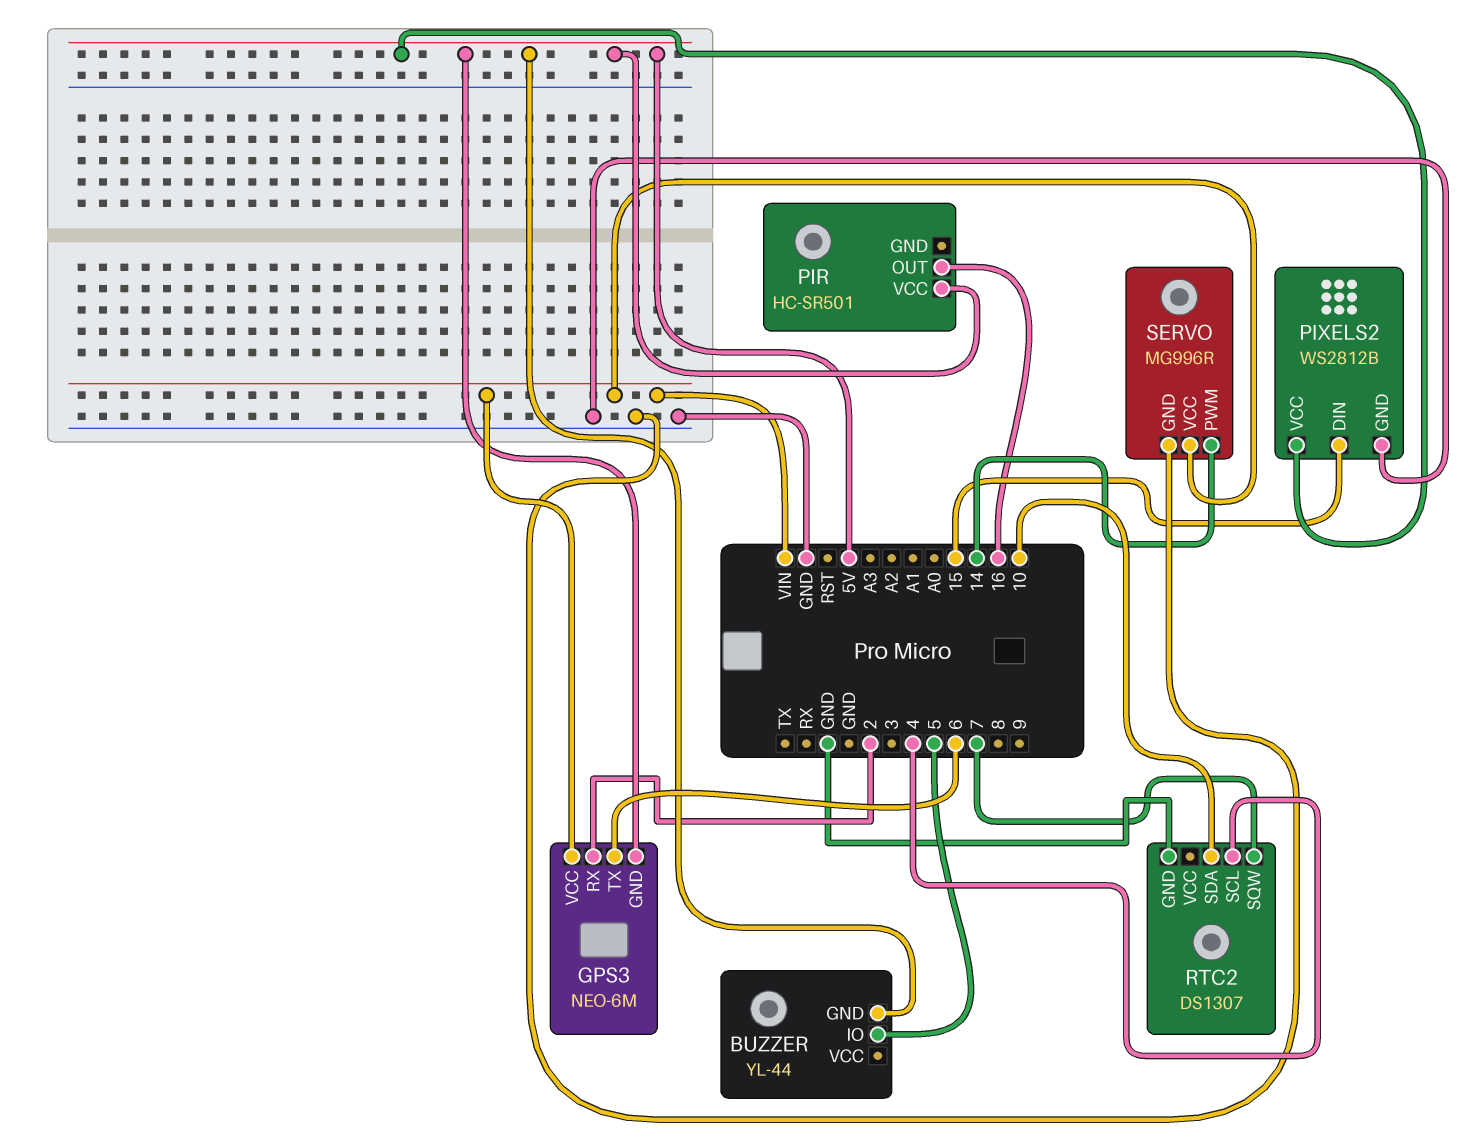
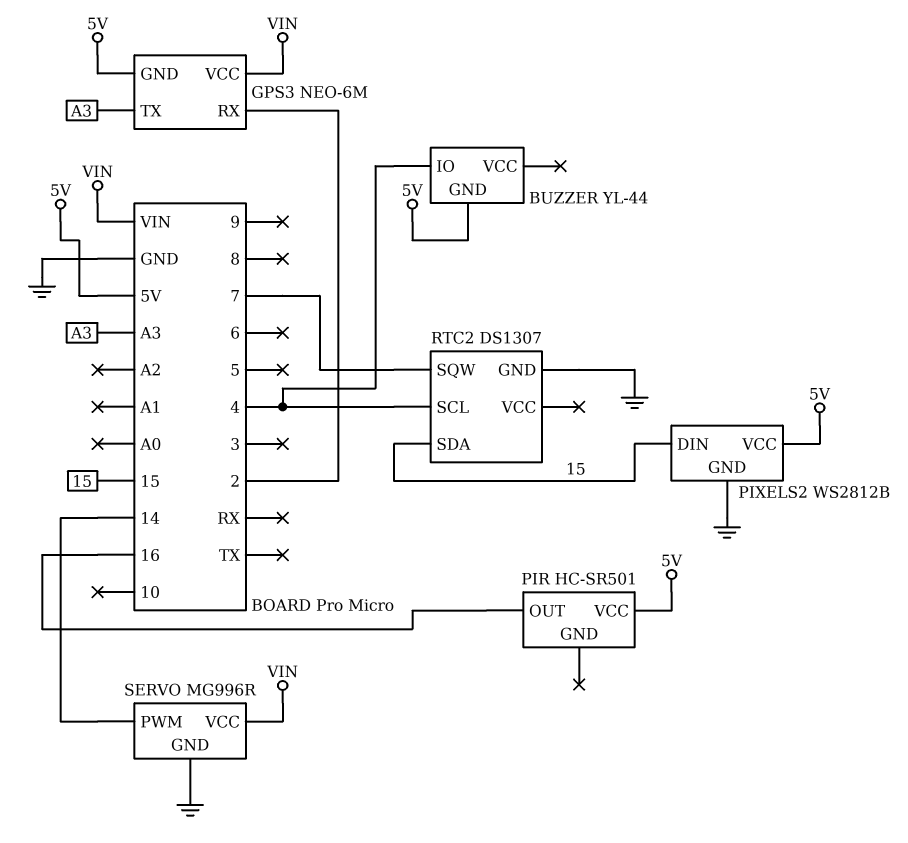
BUZZER pin IO: 5 -> 4
GPS3 pin TX: 6 -> A3
RTC2 pin SDA: 10 -> 15

